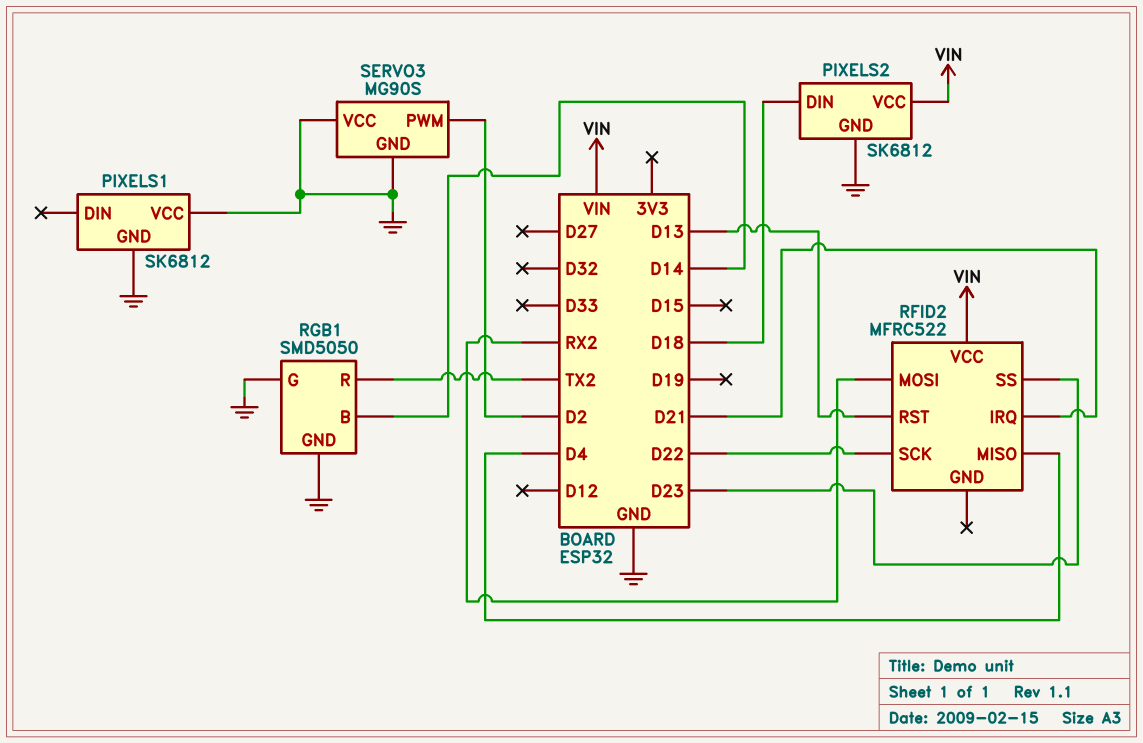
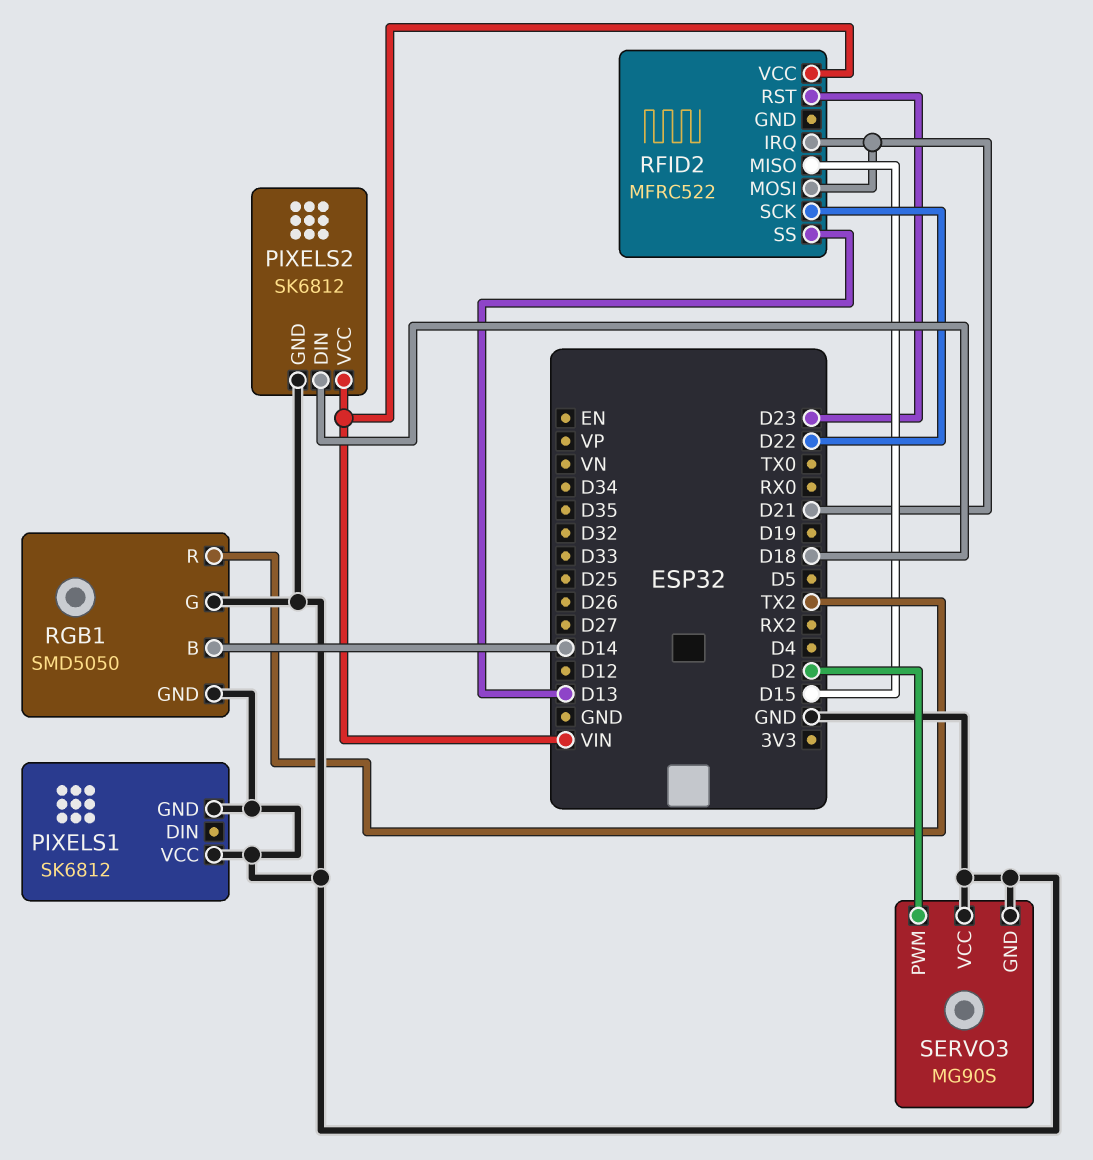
RFID2 pin MISO: D4 -> D15
RFID2 pin MOSI: RX2 -> D21
RFID2 pin RST: D13 -> D23
RFID2 pin SS: D23 -> D13

